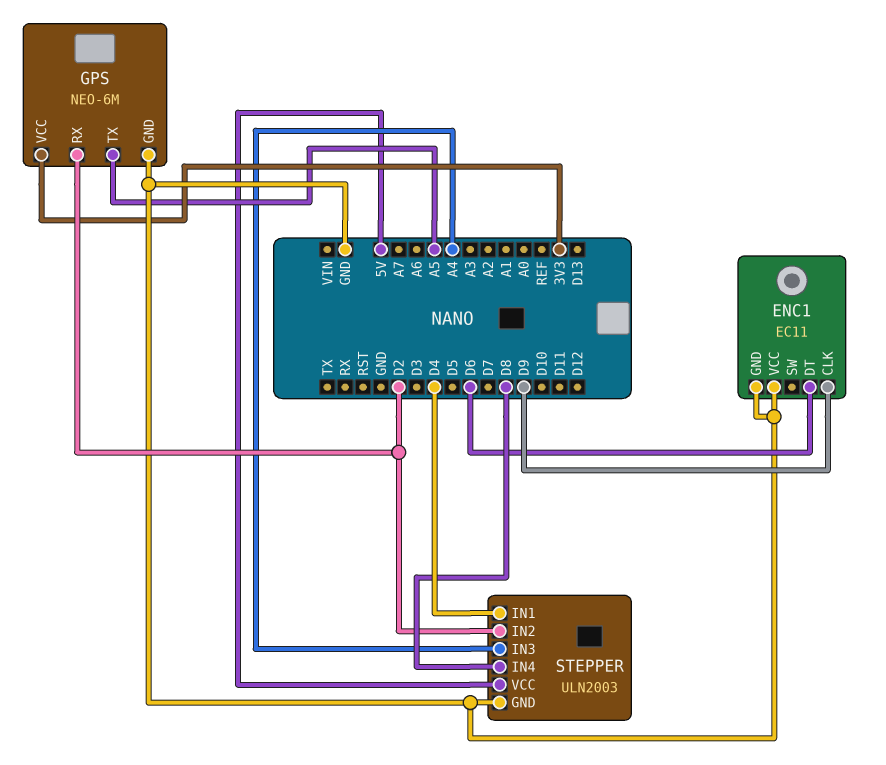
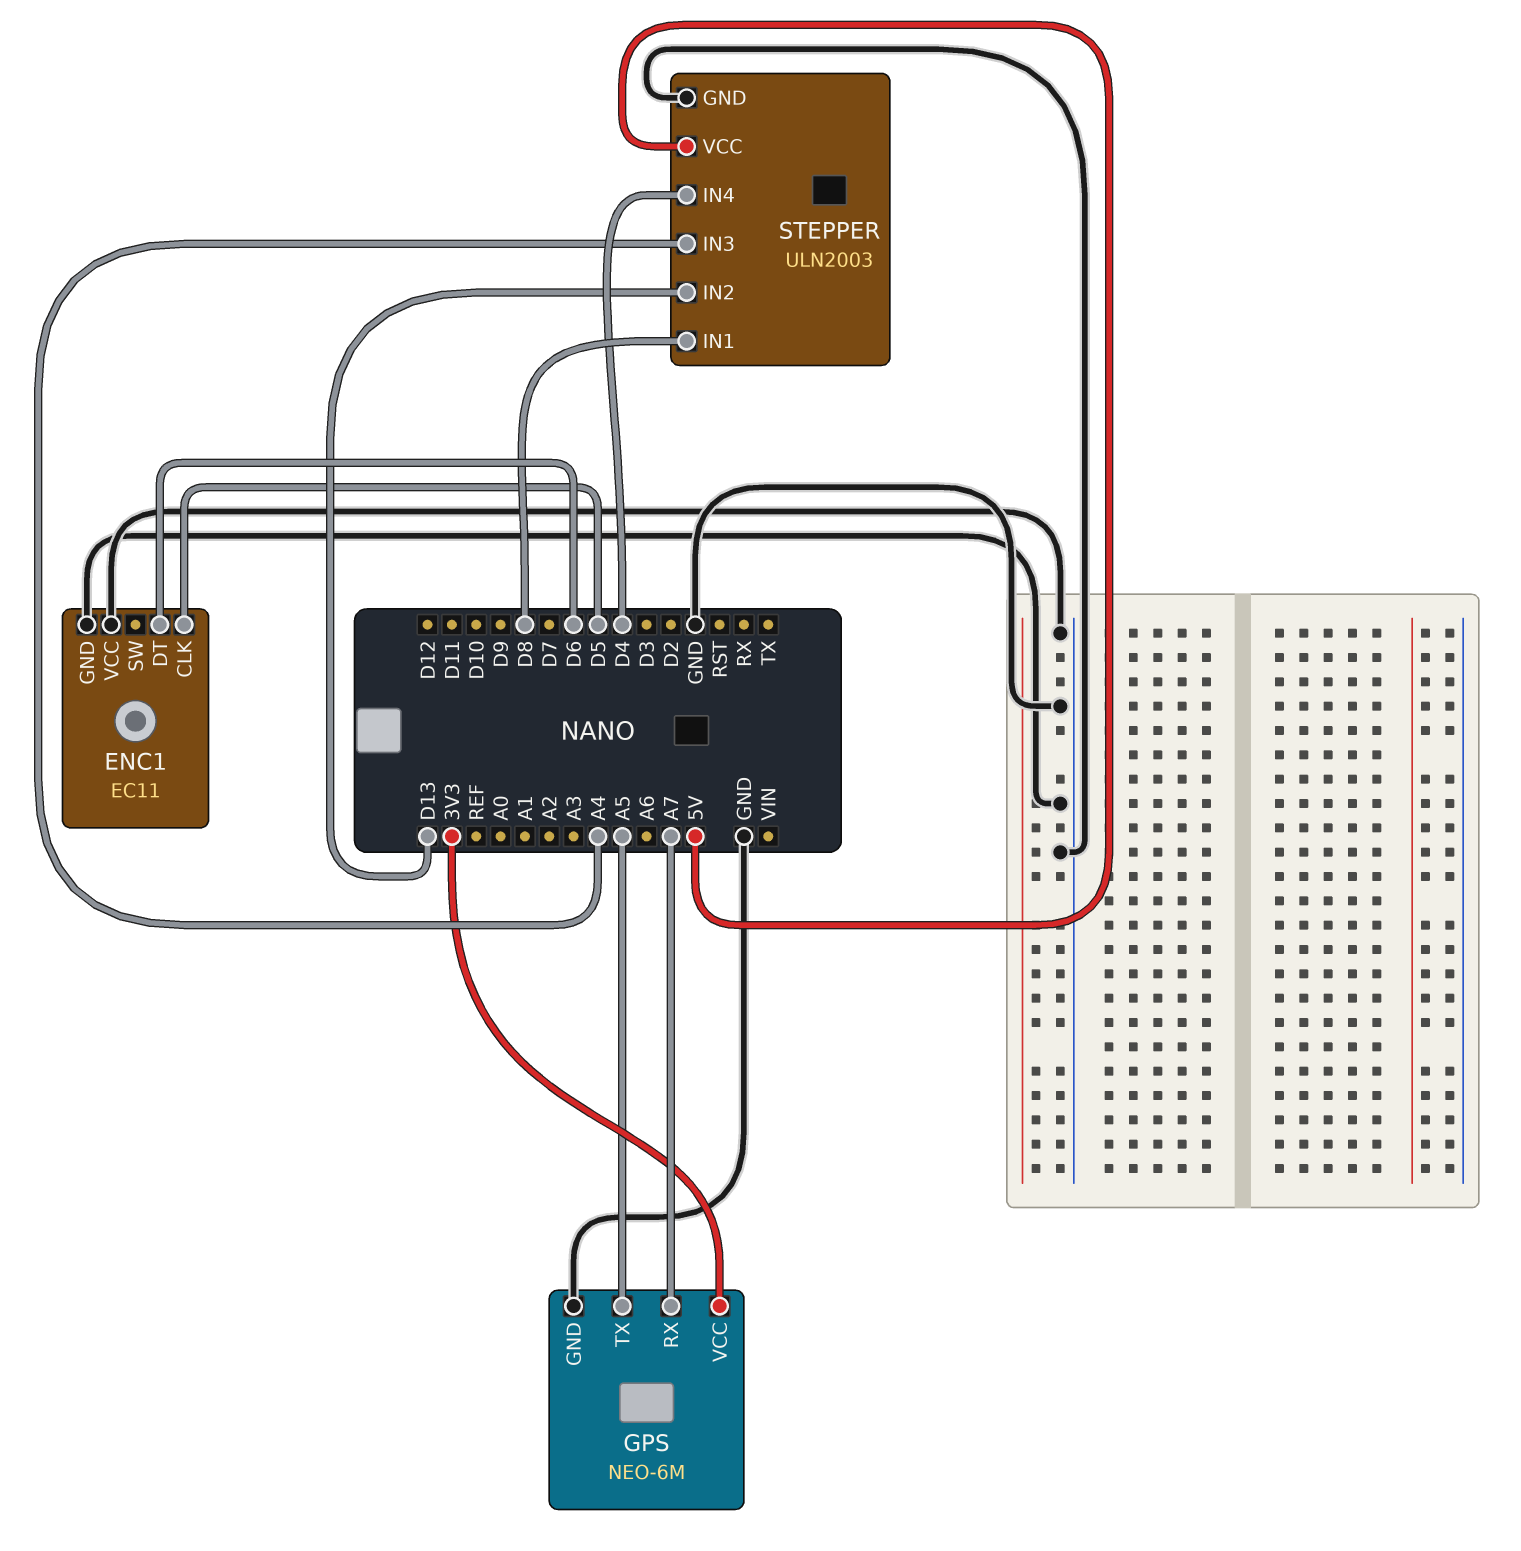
ENC1 pin CLK: D9 -> D5
GPS pin RX: D2 -> A7
STEPPER pin IN1: D4 -> D8
STEPPER pin IN2: D2 -> D13
STEPPER pin IN4: D8 -> D4

